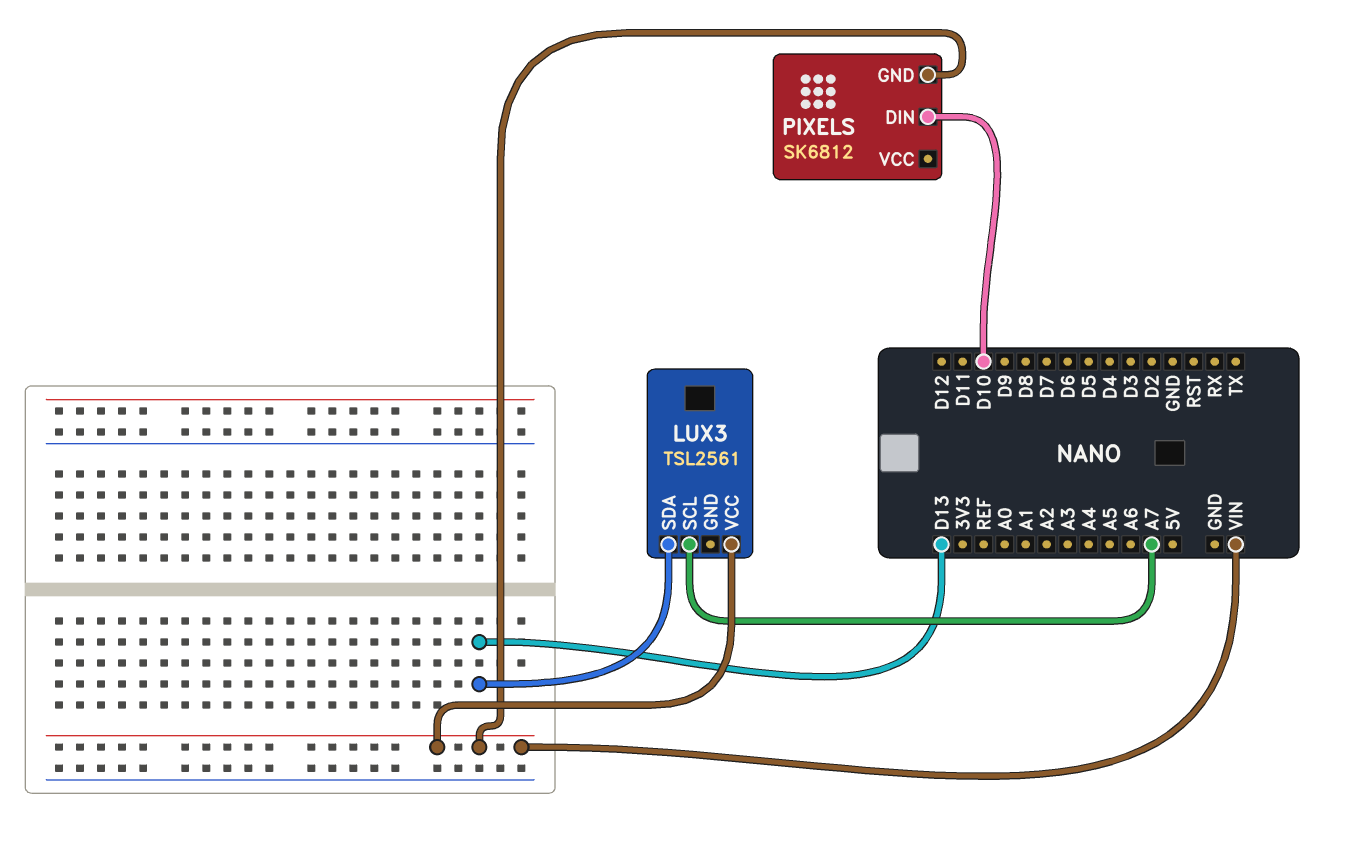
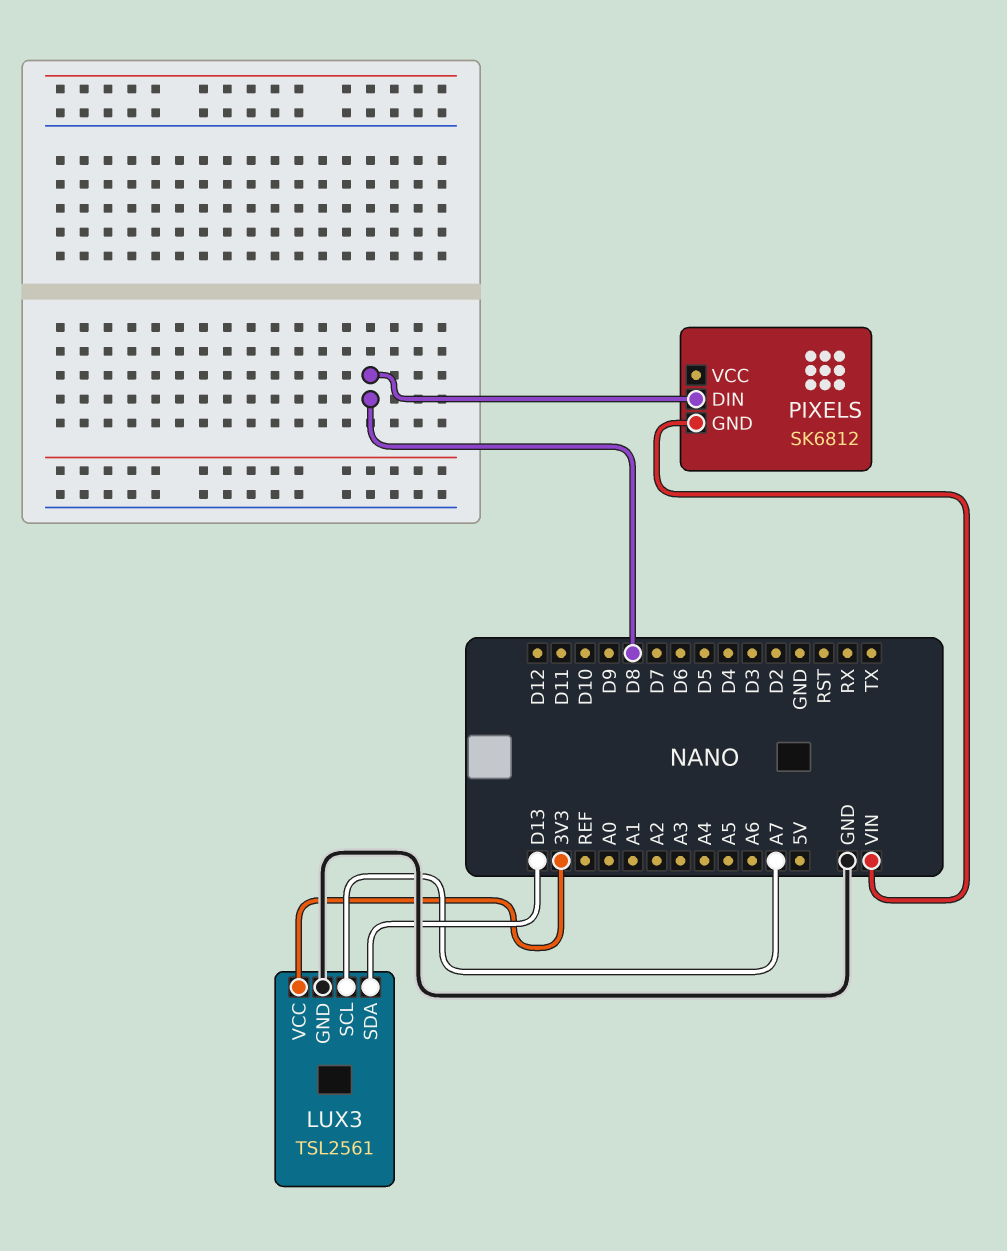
LUX3 pin GND: none -> GND
LUX3 pin VCC: VIN -> 3V3
PIXELS pin DIN: D10 -> D8

